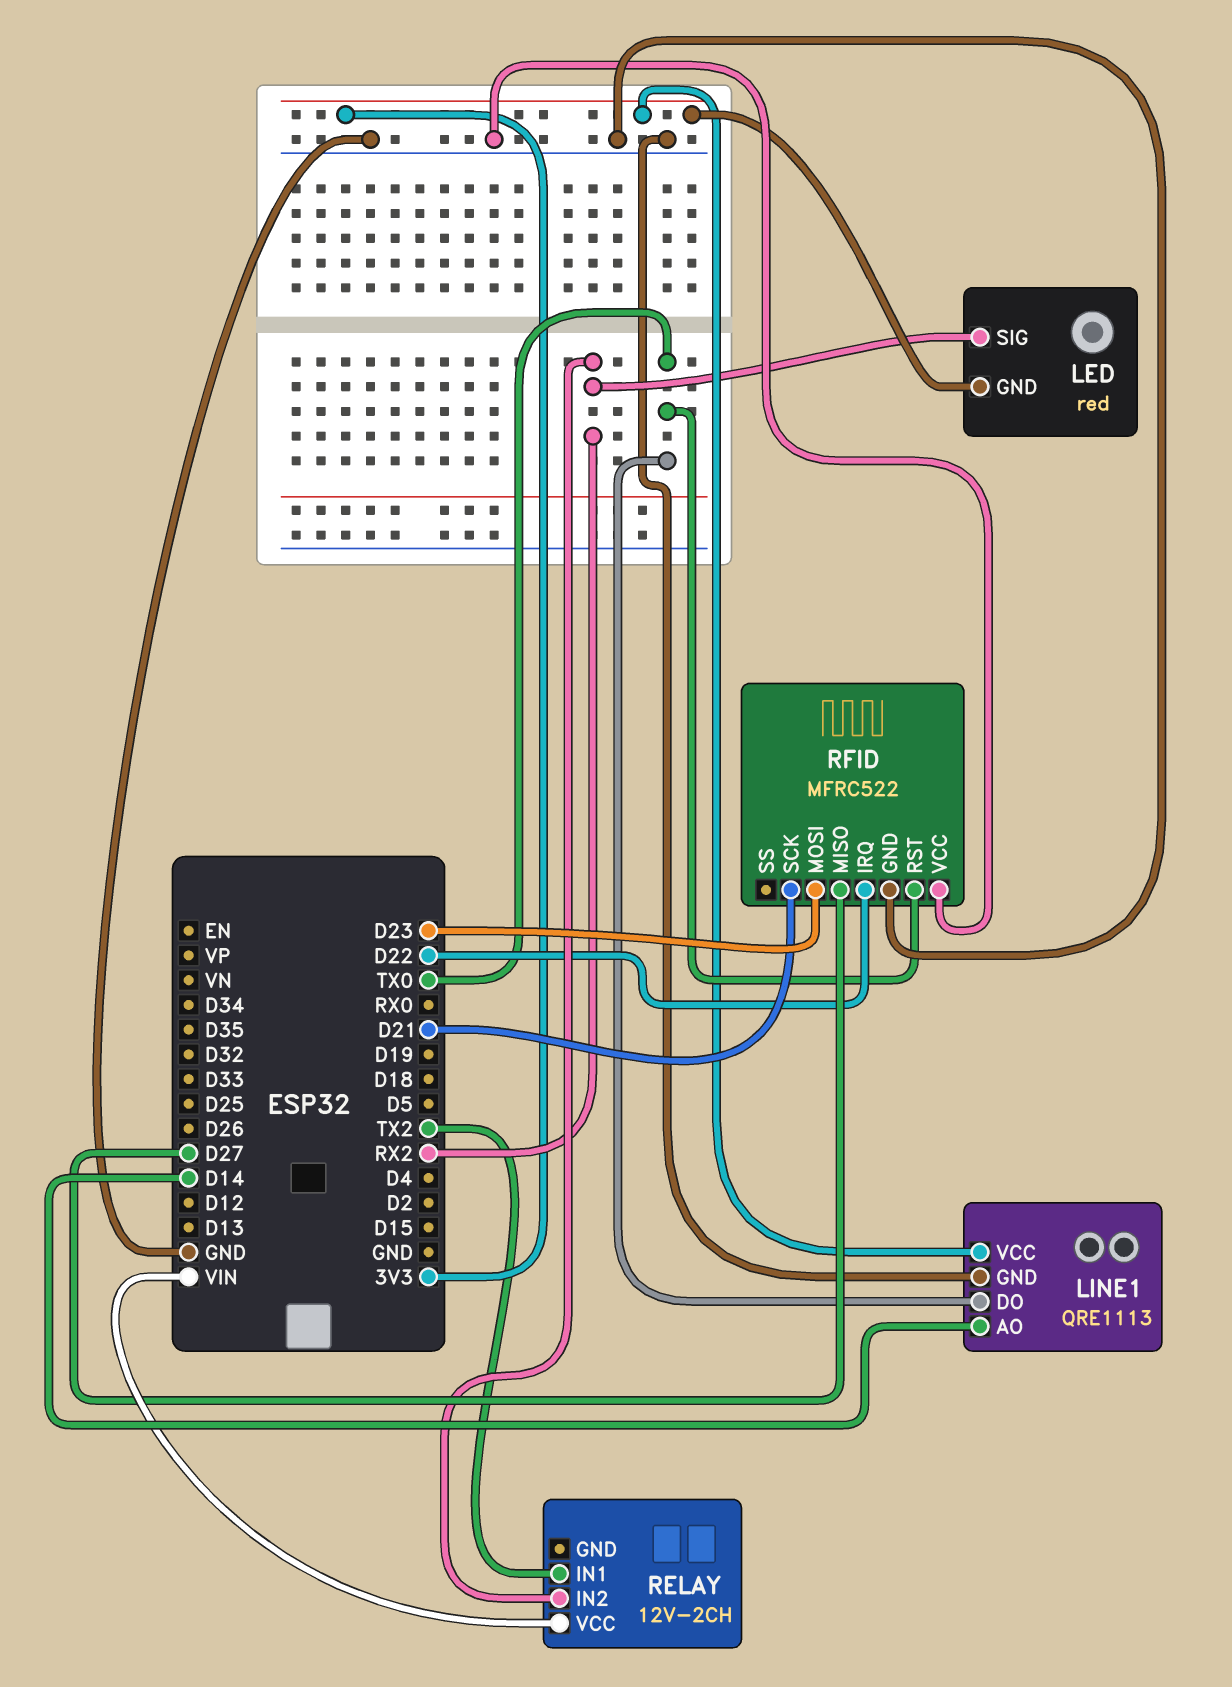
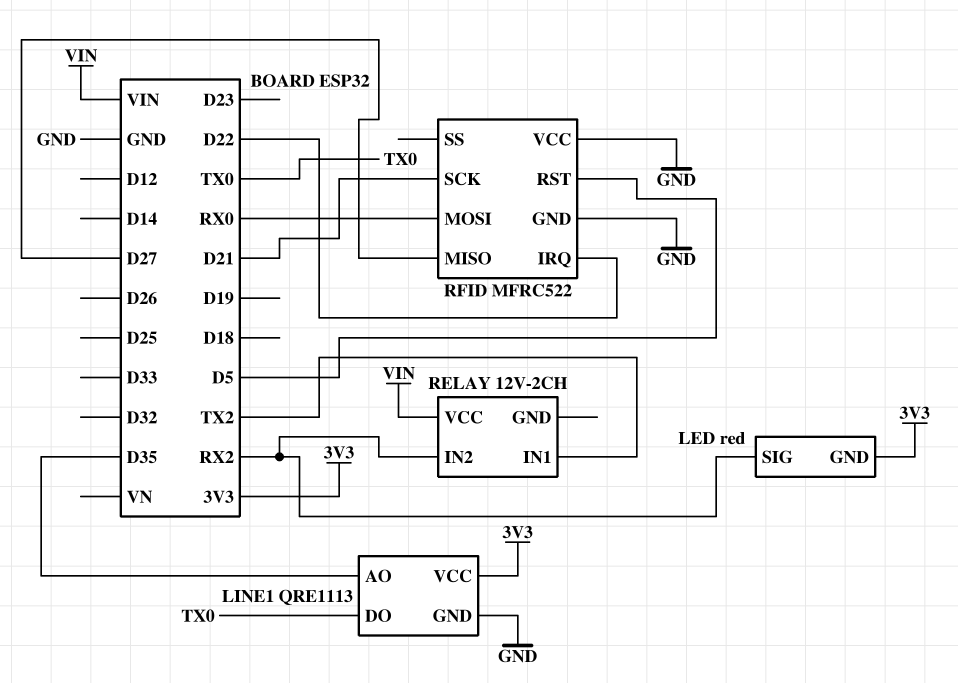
LINE1 pin AO: D14 -> D35
RFID pin MOSI: D23 -> RX0
RFID pin RST: TX0 -> D5

